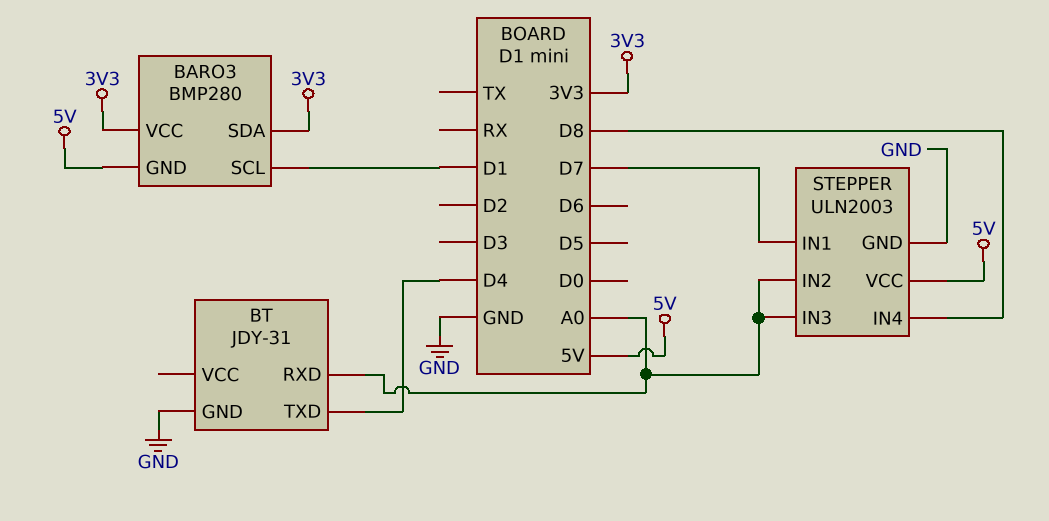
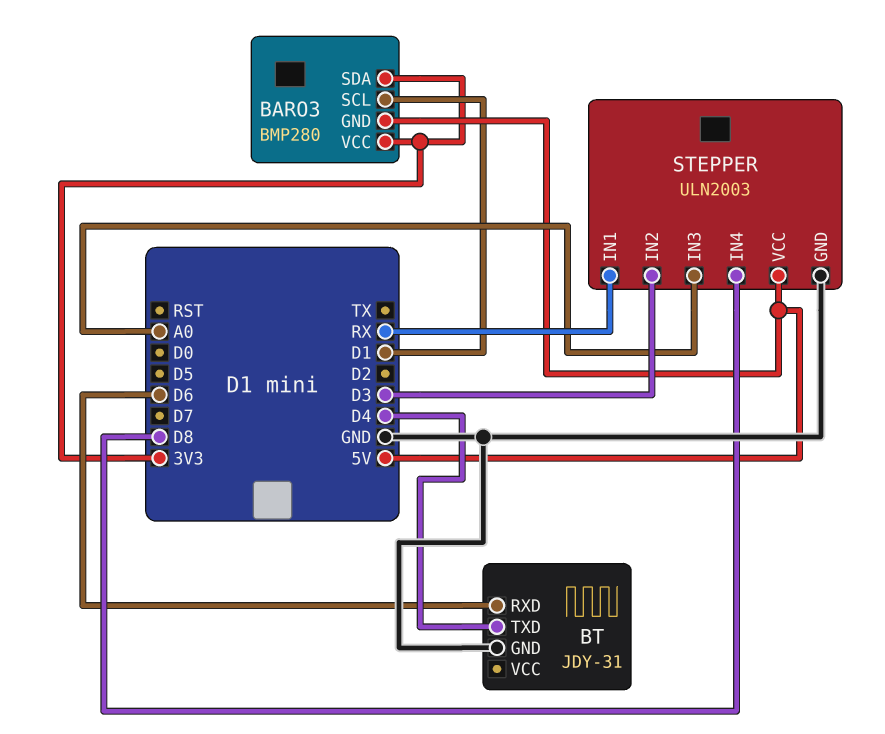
BT pin RXD: A0 -> D6
STEPPER pin IN1: D7 -> RX
STEPPER pin IN2: A0 -> D3

